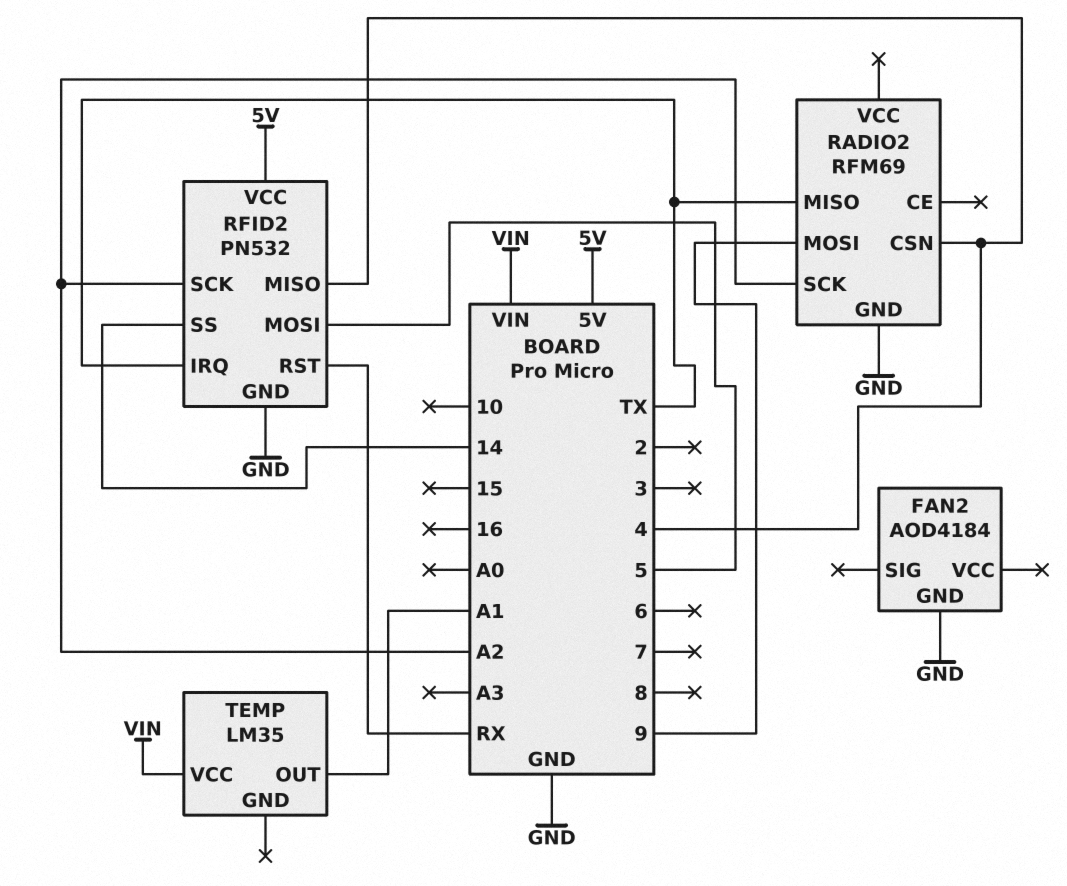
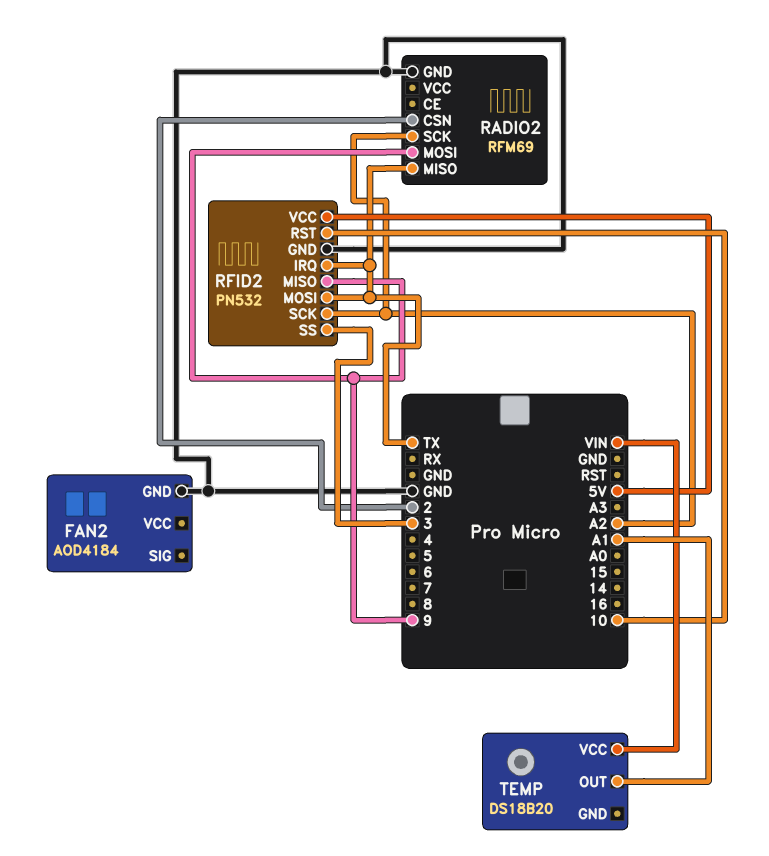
RADIO2 pin CSN: 4 -> 2
RFID2 pin MISO: 4 -> 9
RFID2 pin MOSI: 5 -> TX
RFID2 pin RST: RX -> 10
RFID2 pin SS: 14 -> 3
TEMP: LM35 -> DS18B20

